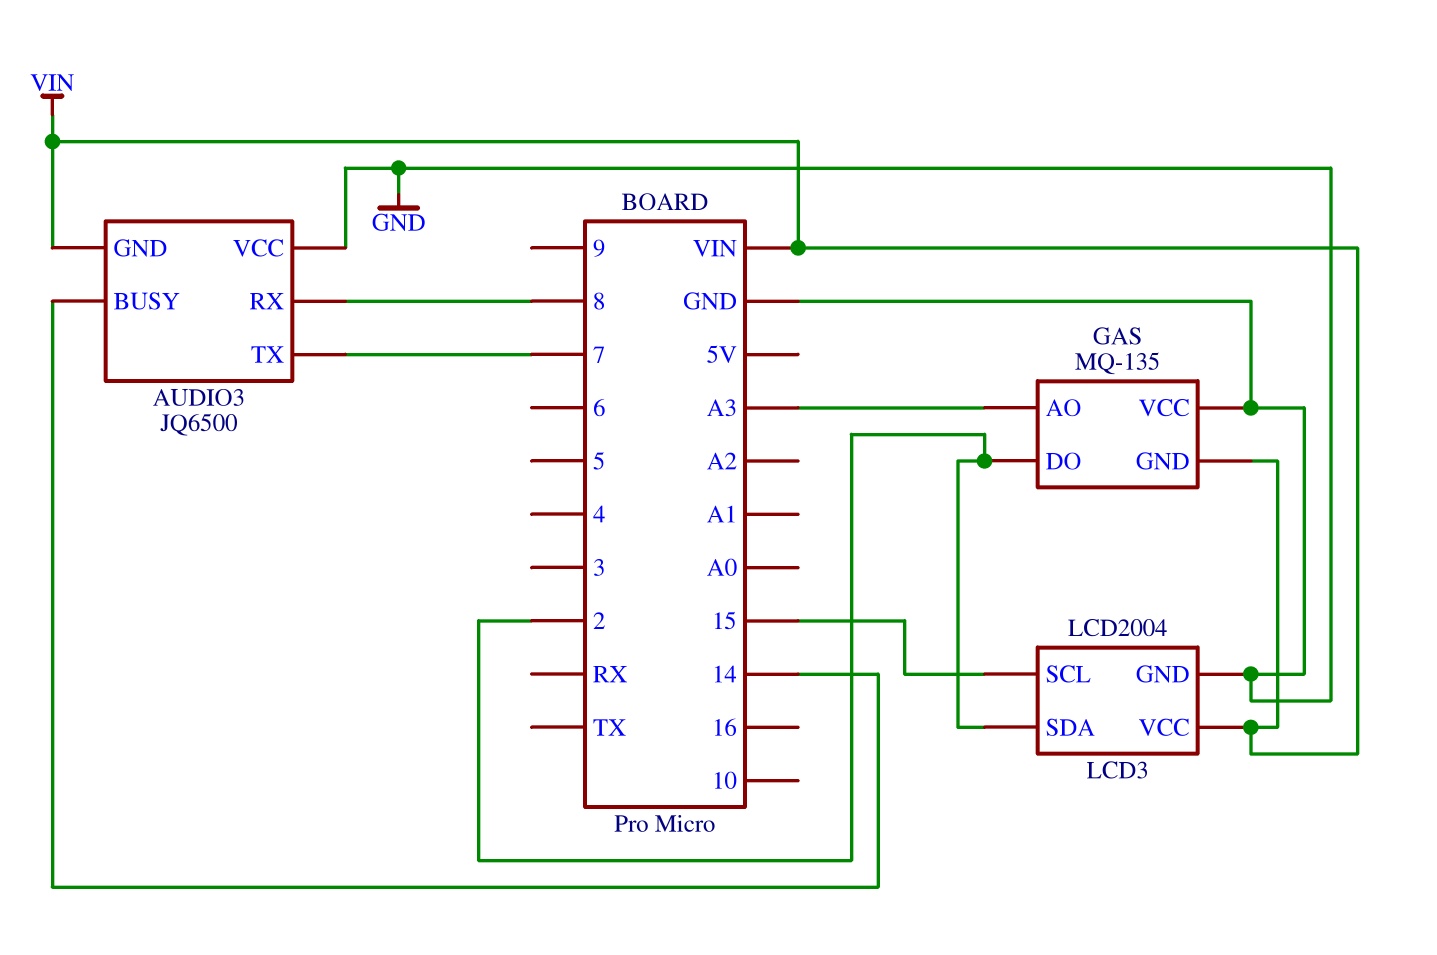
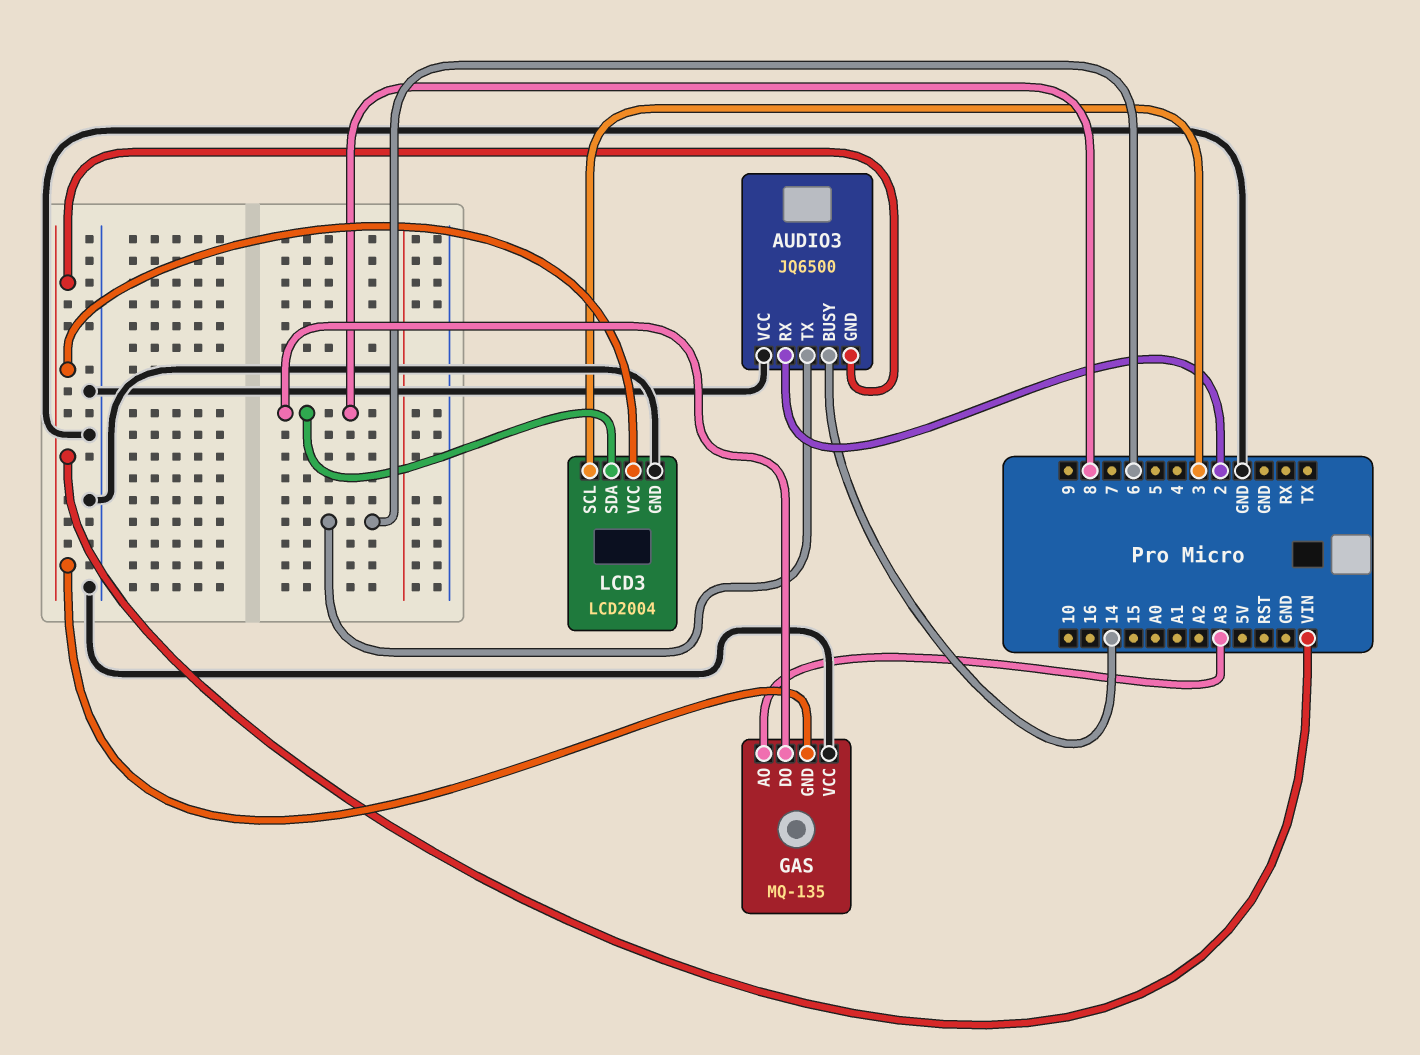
AUDIO3 pin RX: 8 -> 2
AUDIO3 pin TX: 7 -> 6
GAS pin DO: 2 -> 8
LCD3 pin SCL: 15 -> 3
LCD3 pin SDA: 2 -> 8

